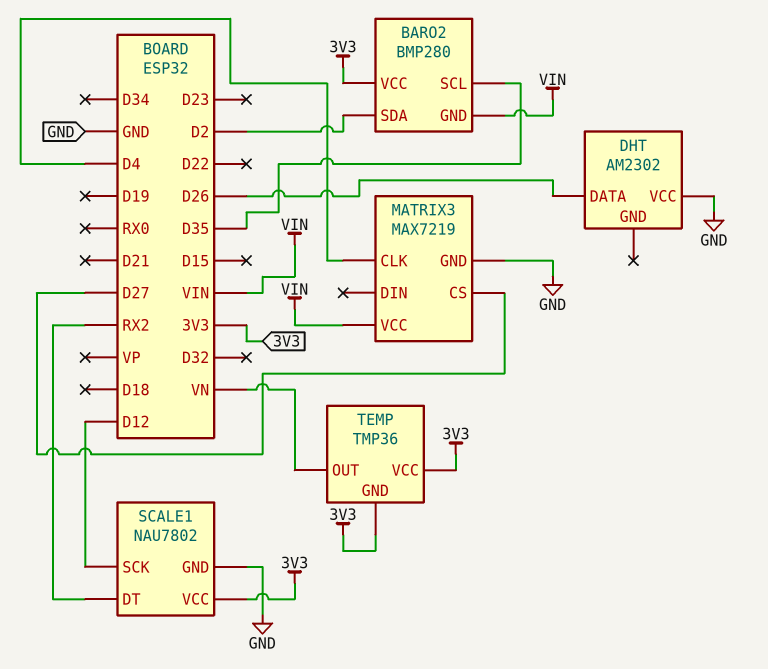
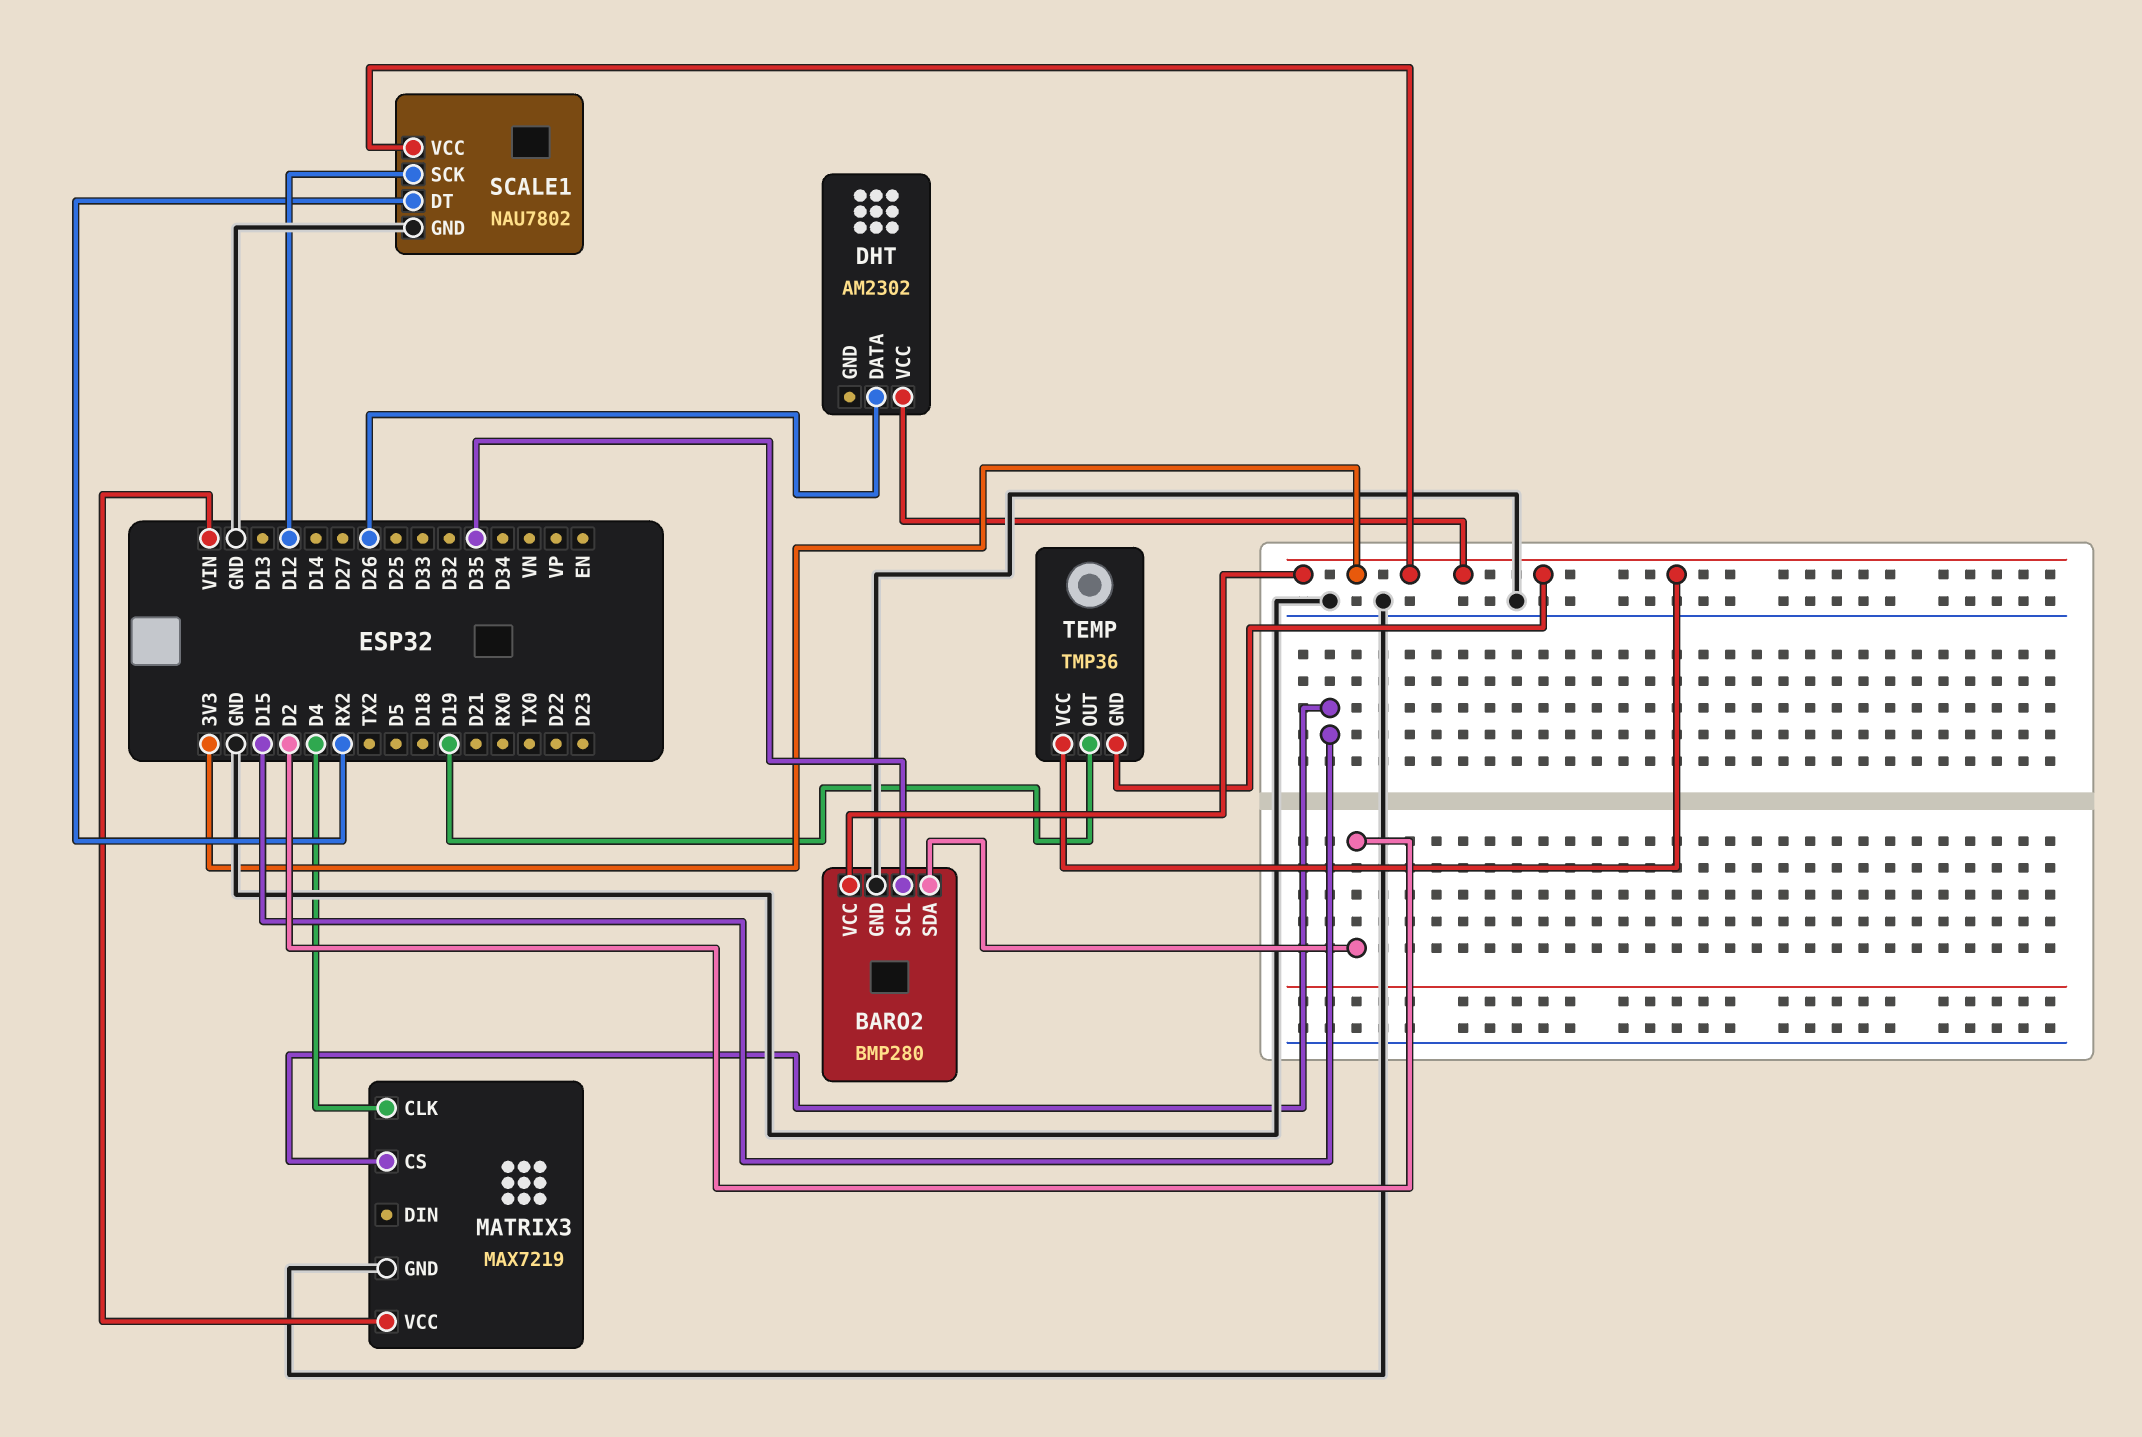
BARO2 pin GND: VIN -> GND
DHT pin VCC: GND -> 3V3
MATRIX3 pin CS: D27 -> D15
TEMP pin OUT: VN -> D19

